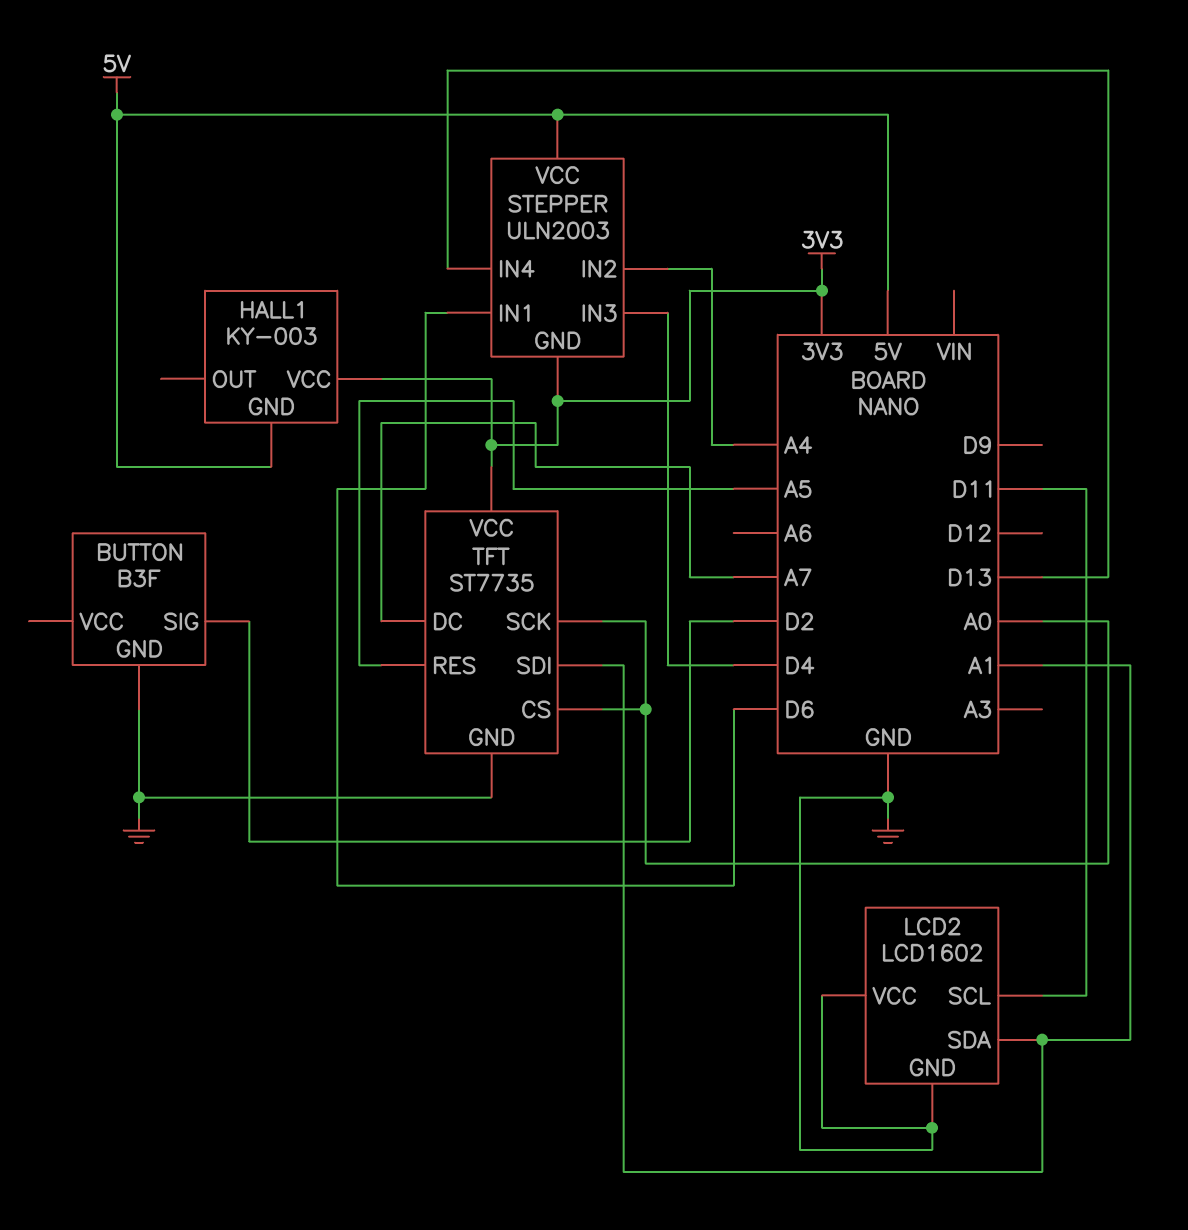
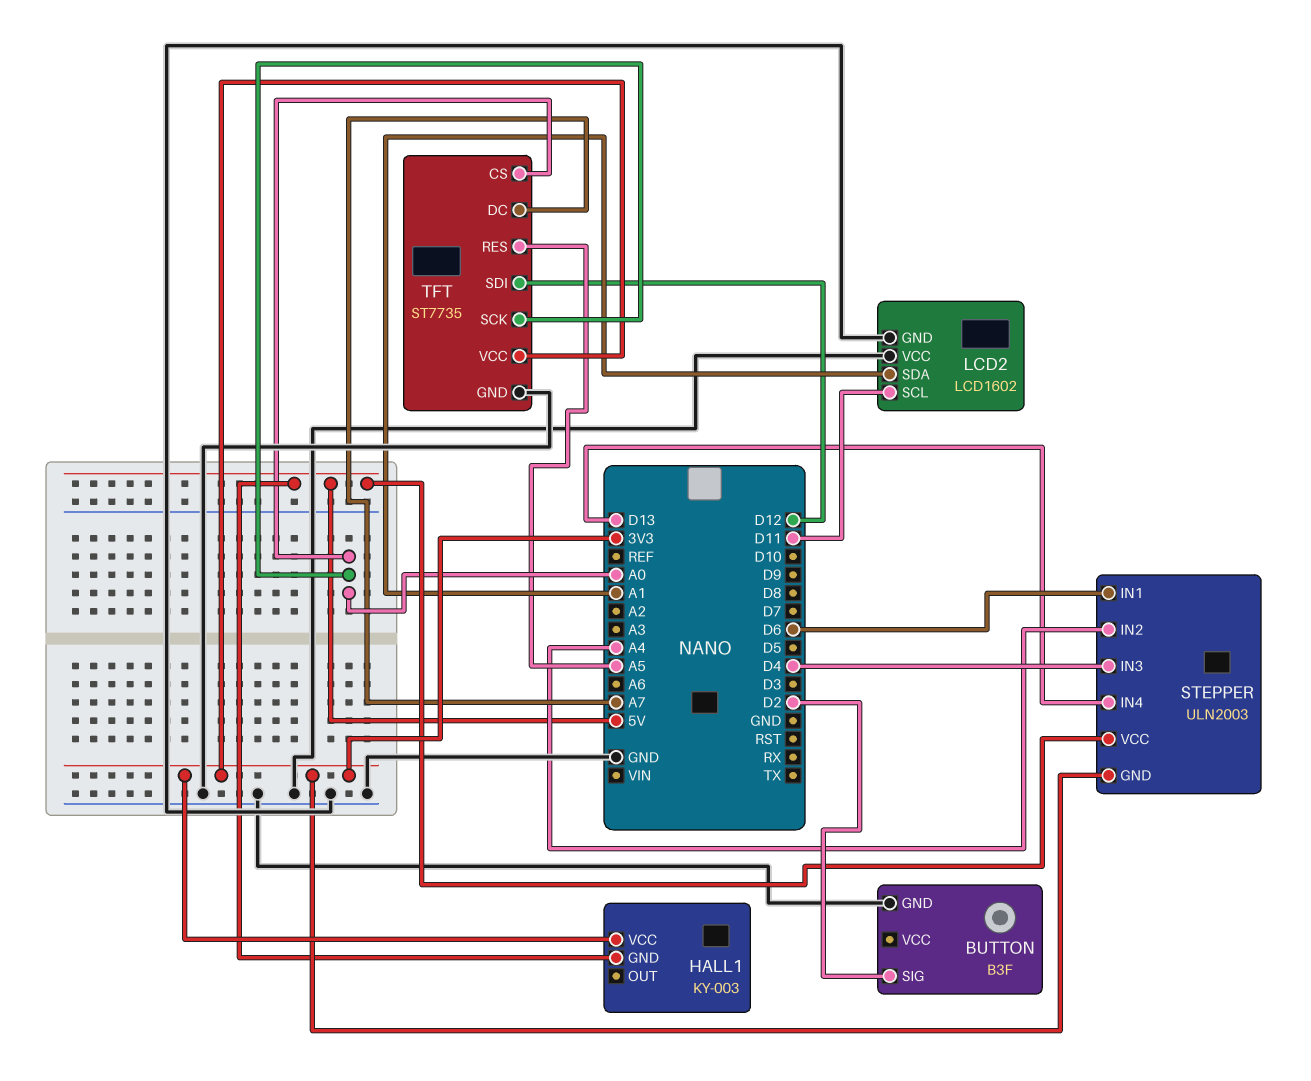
TFT pin SDI: A1 -> D12

